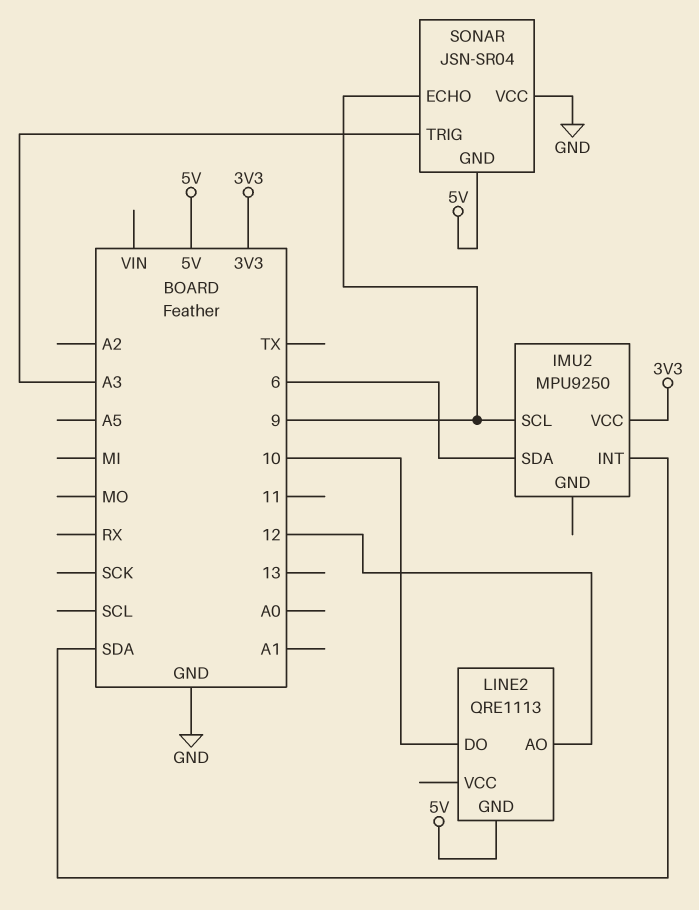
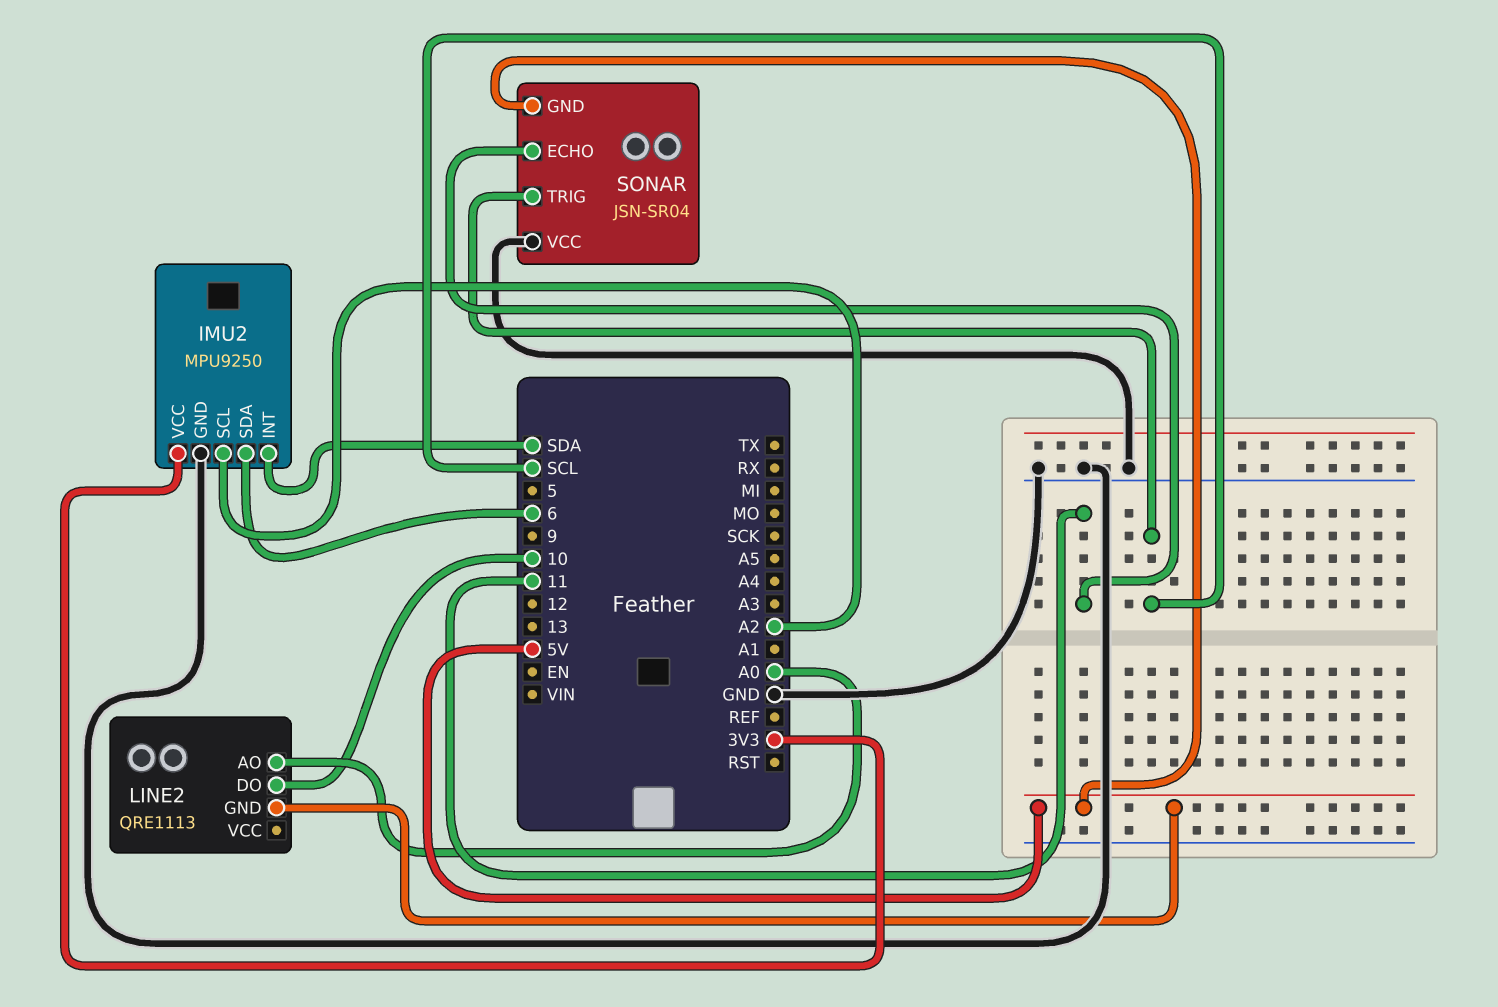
IMU2 pin GND: none -> GND
IMU2 pin SCL: 9 -> A2
LINE2 pin AO: 12 -> A0
SONAR pin ECHO: 9 -> 11
SONAR pin TRIG: A3 -> SCL

